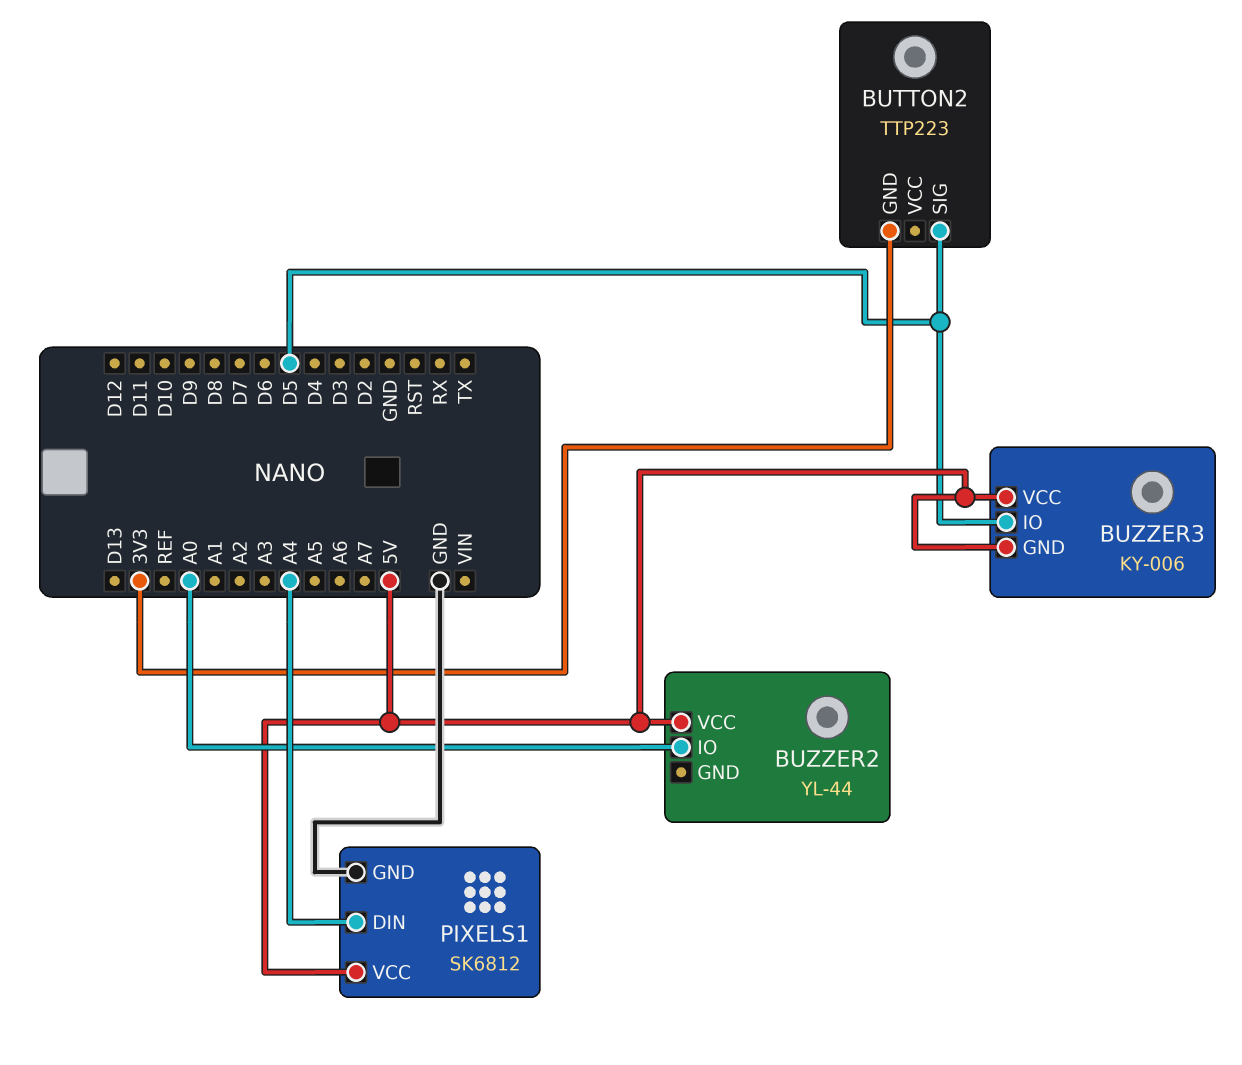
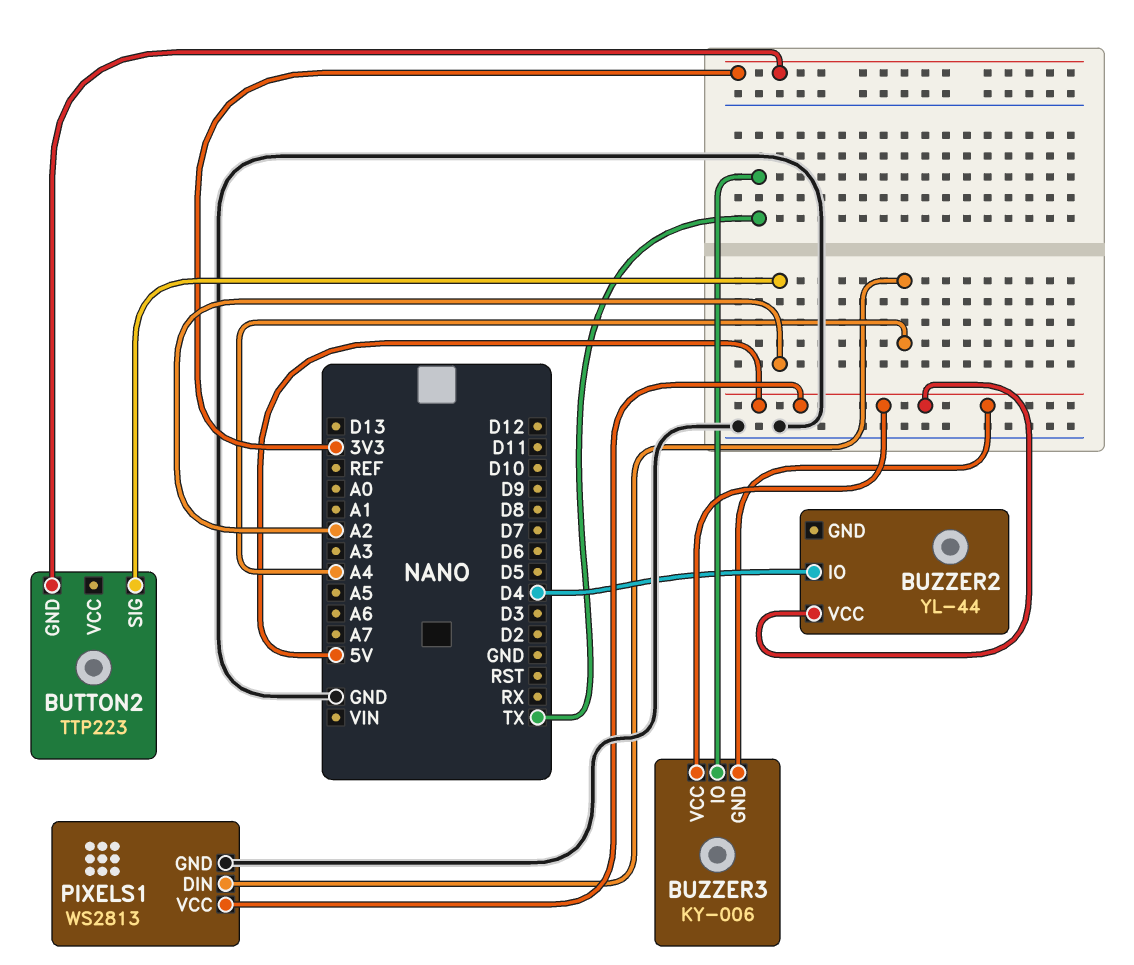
BUTTON2 pin SIG: D5 -> A2
BUZZER2 pin IO: A0 -> D4
BUZZER3 pin IO: D5 -> TX
PIXELS1: SK6812 -> WS2813

